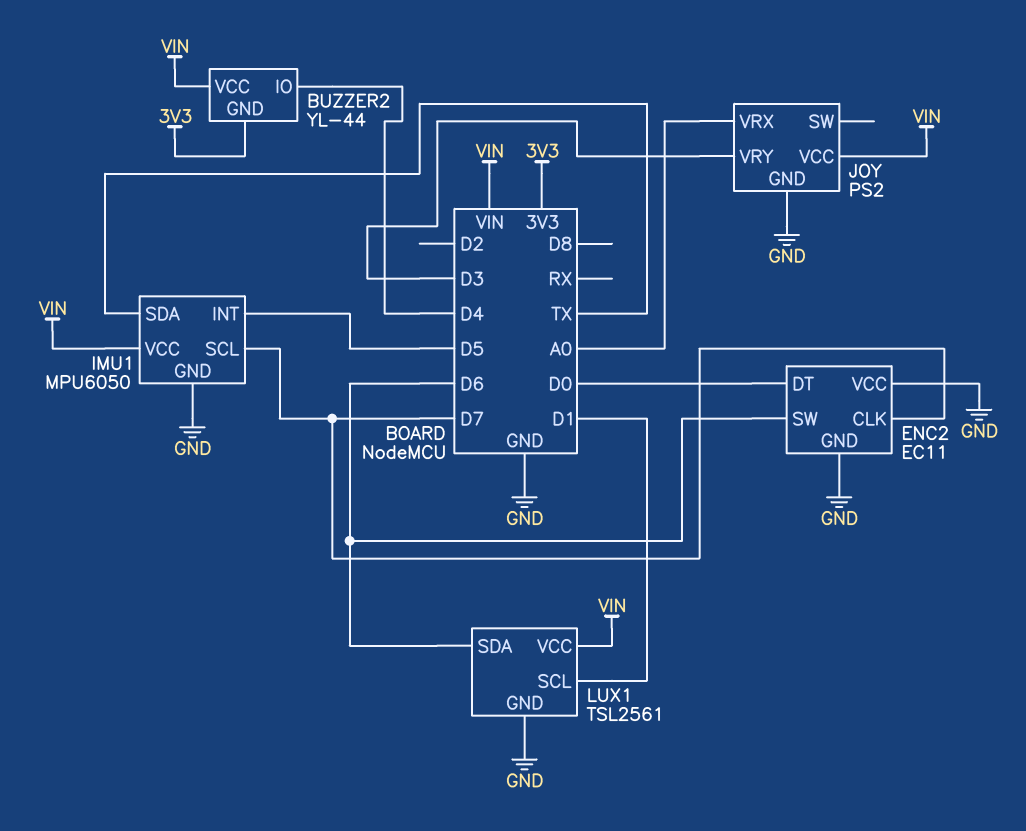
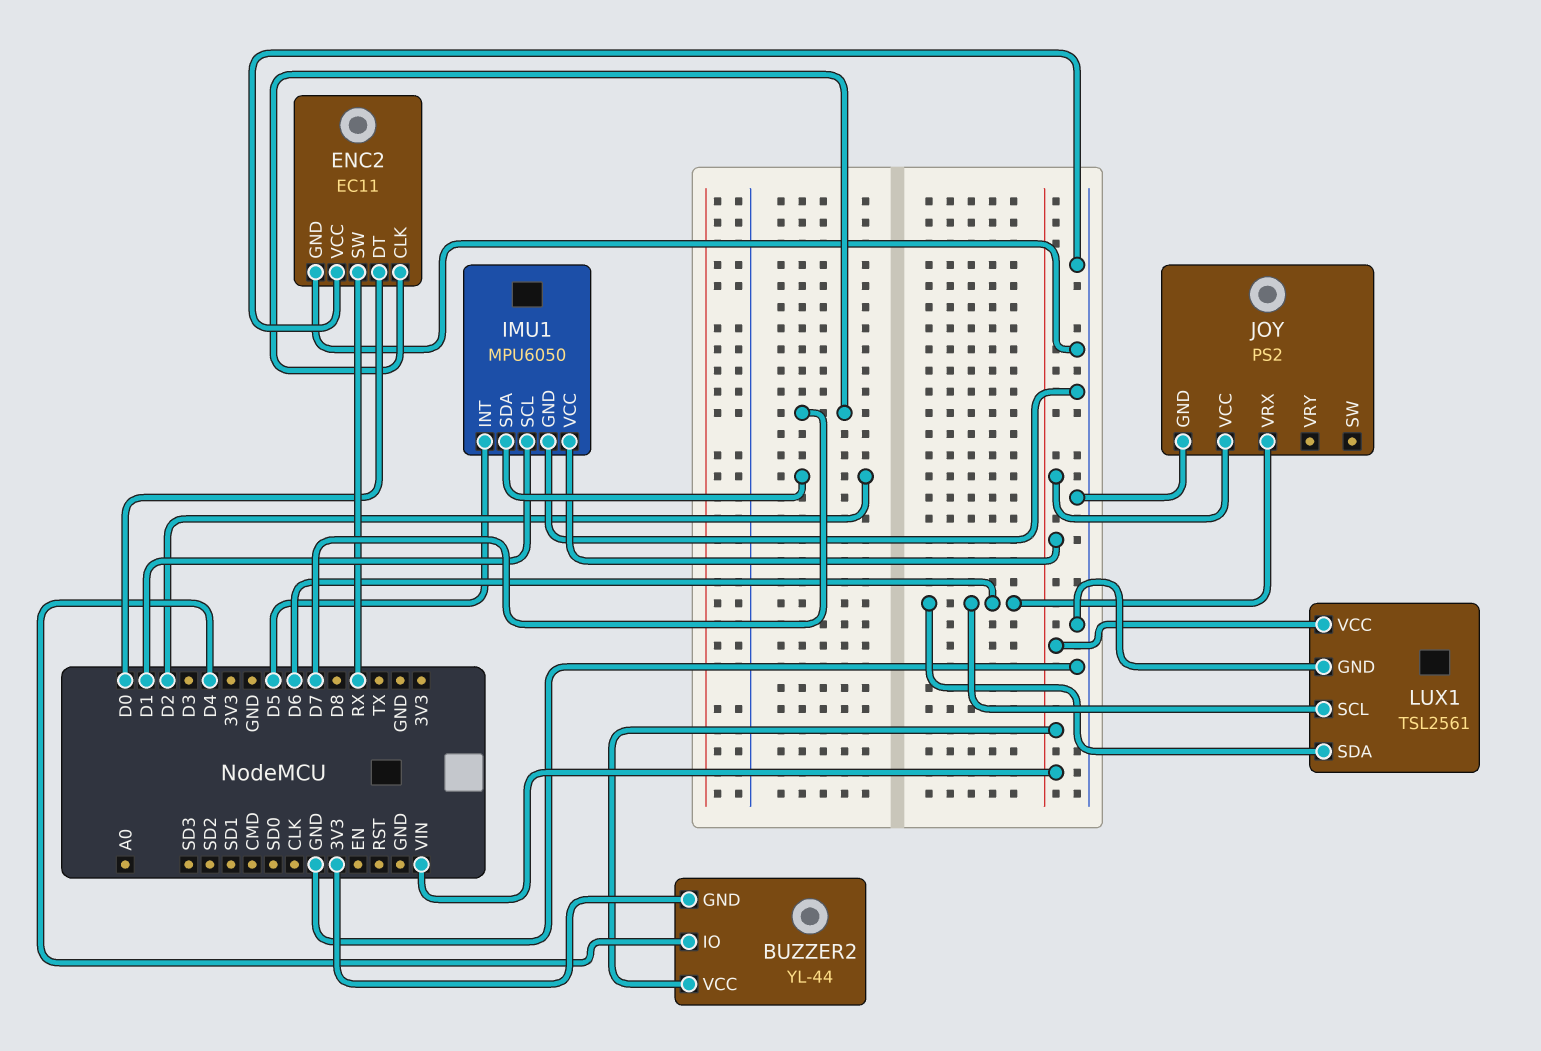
ENC2 pin SW: D6 -> RX
IMU1 pin SCL: D7 -> D1
IMU1 pin SDA: TX -> D2
JOY pin VRX: A0 -> D6
JOY pin VRY: D3 -> none
LUX1 pin SCL: D1 -> D6

